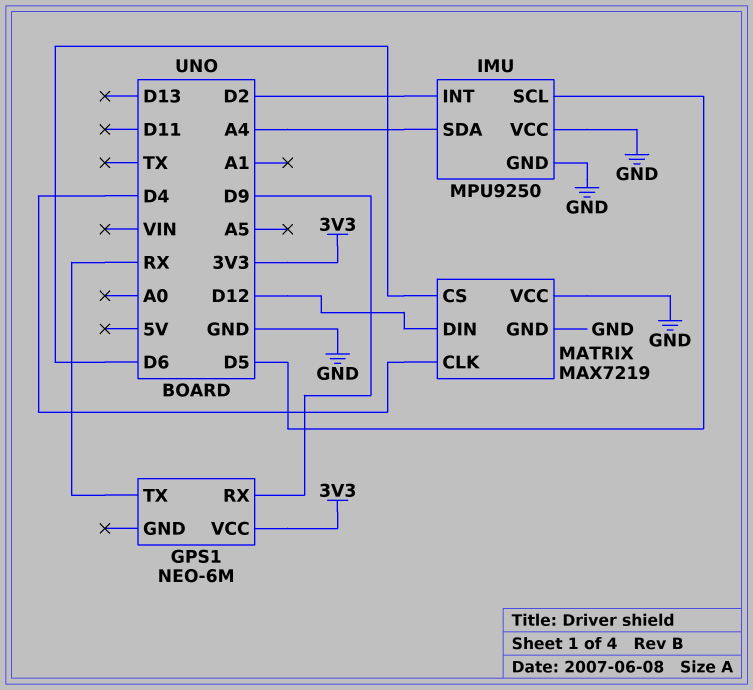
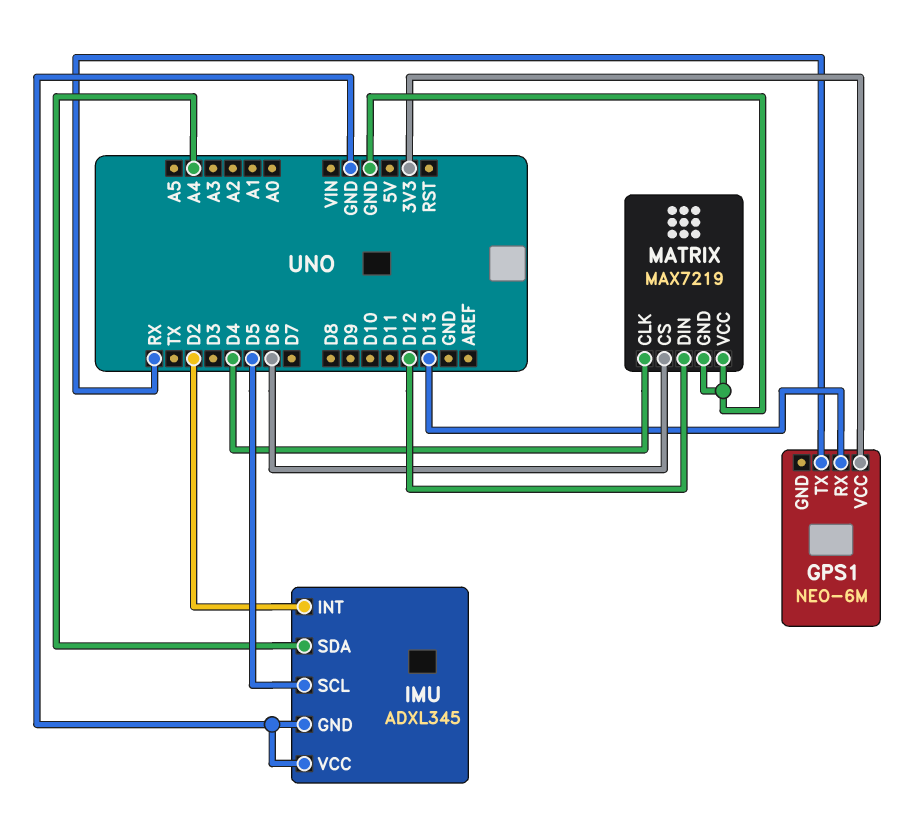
GPS1 pin RX: D9 -> D13
IMU: MPU9250 -> ADXL345

